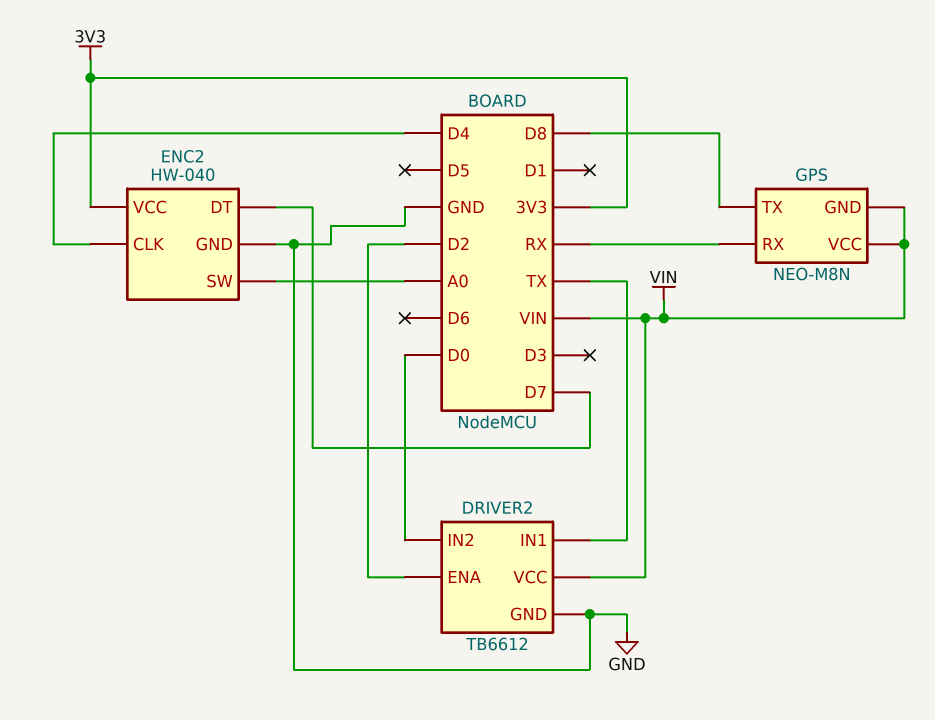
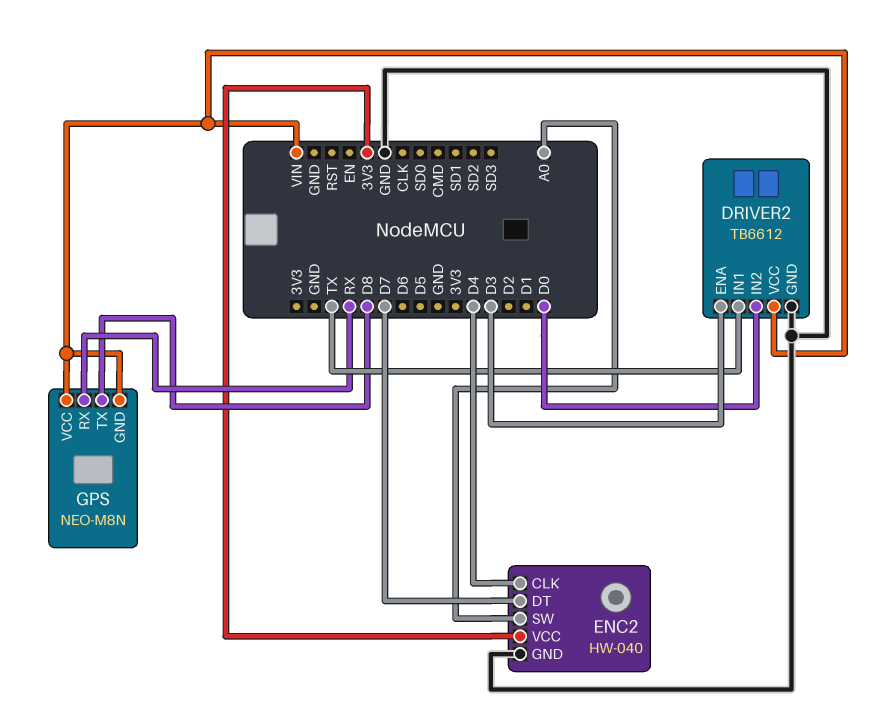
DRIVER2 pin ENA: D2 -> D3

